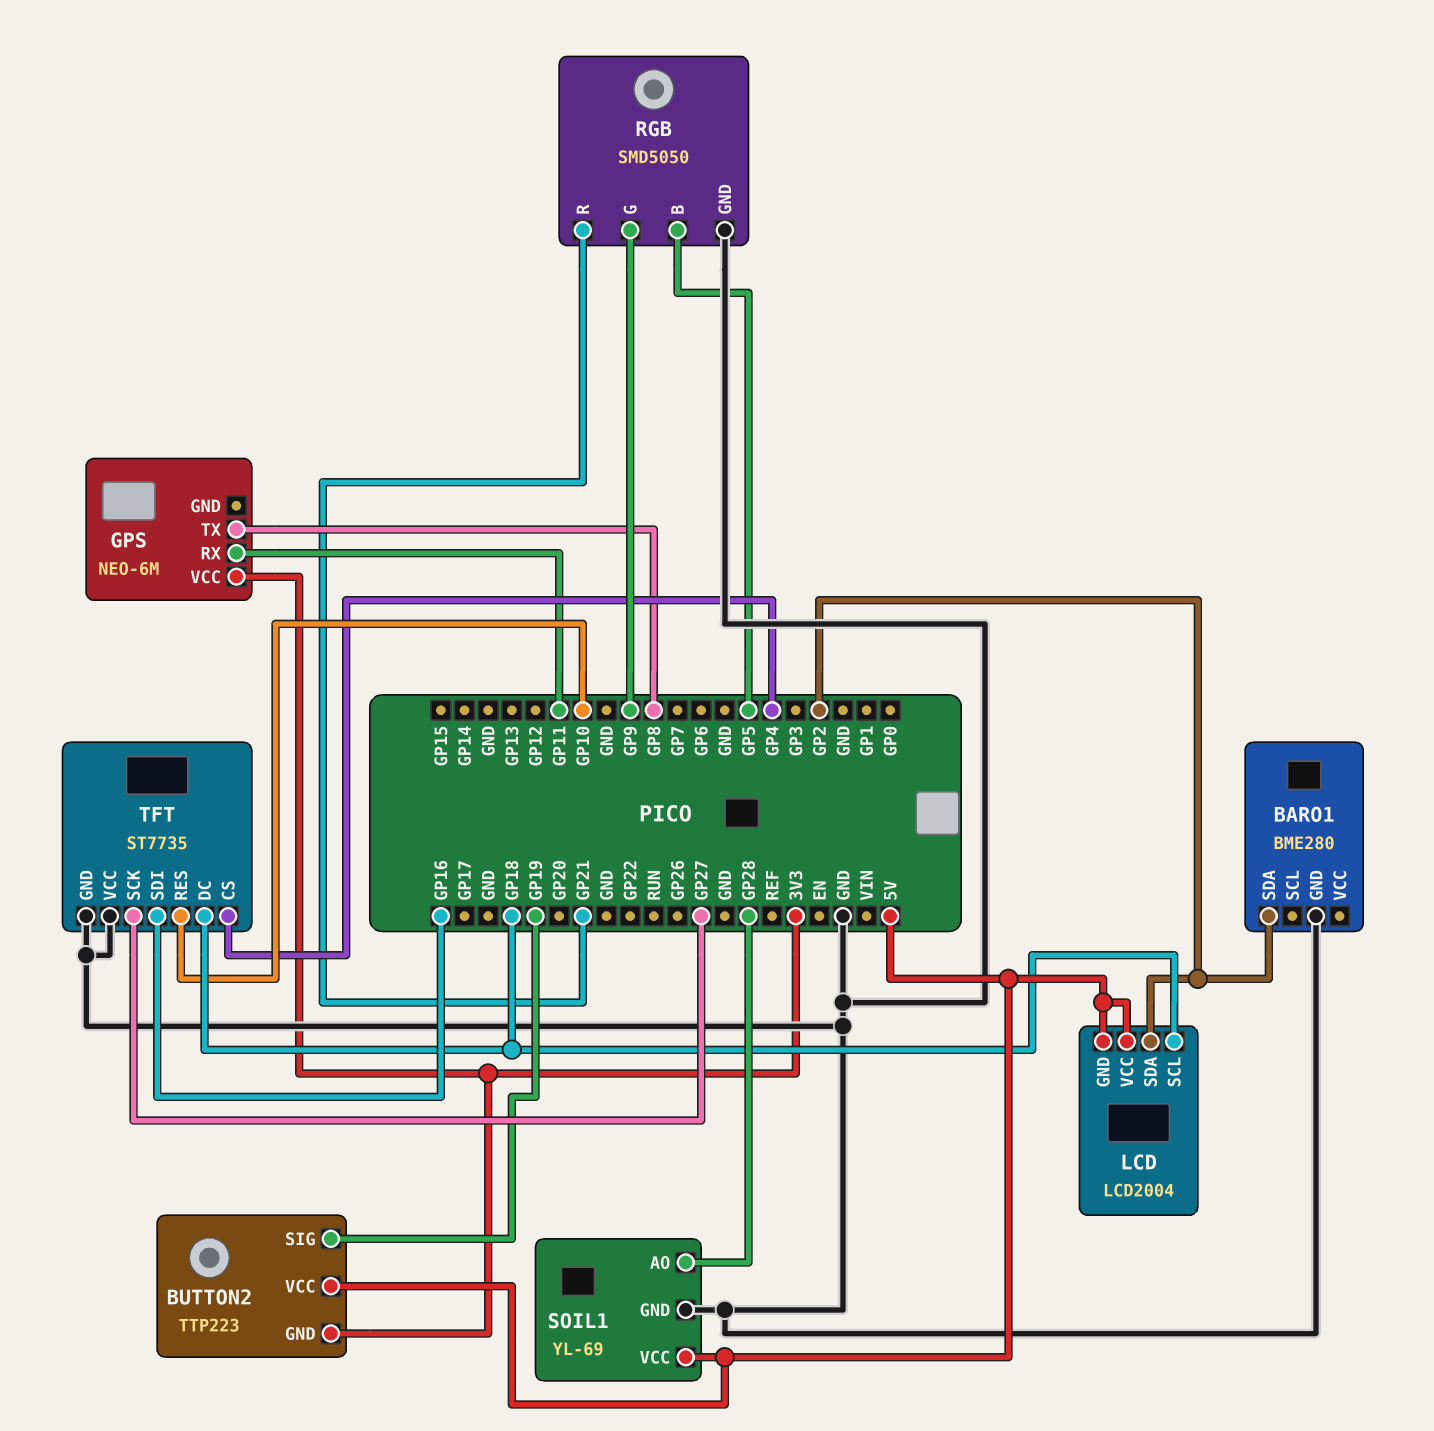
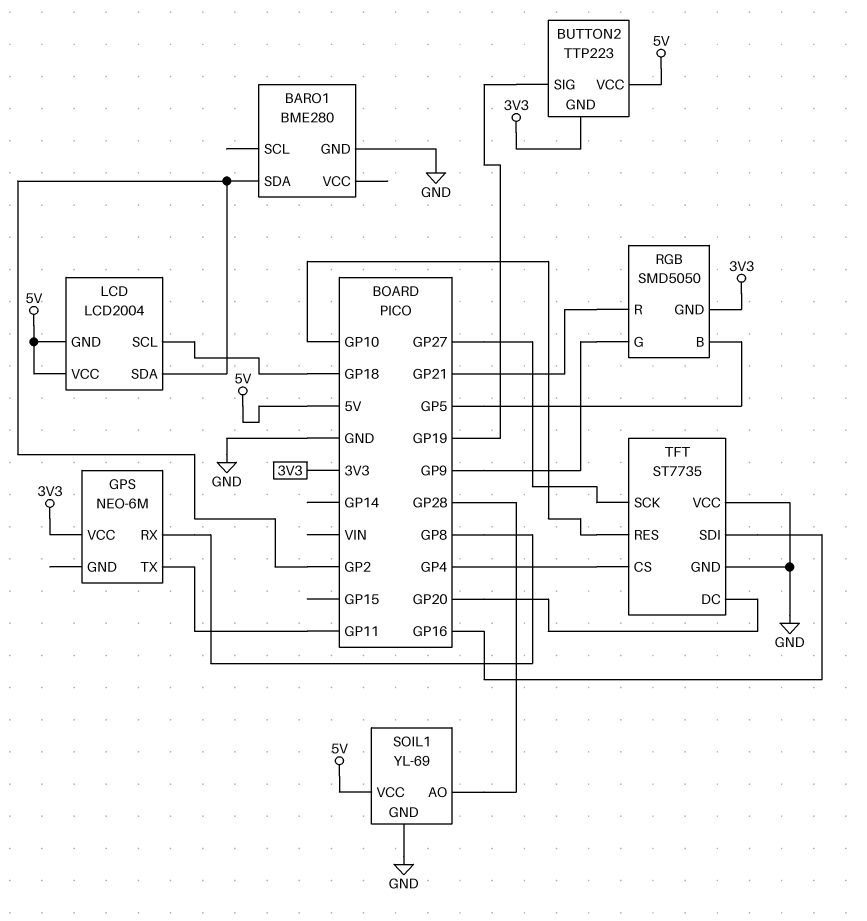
GPS pin RX: GP11 -> GP8
GPS pin TX: GP8 -> GP11
RGB pin GND: GND -> 3V3
TFT pin DC: GP18 -> GP20

